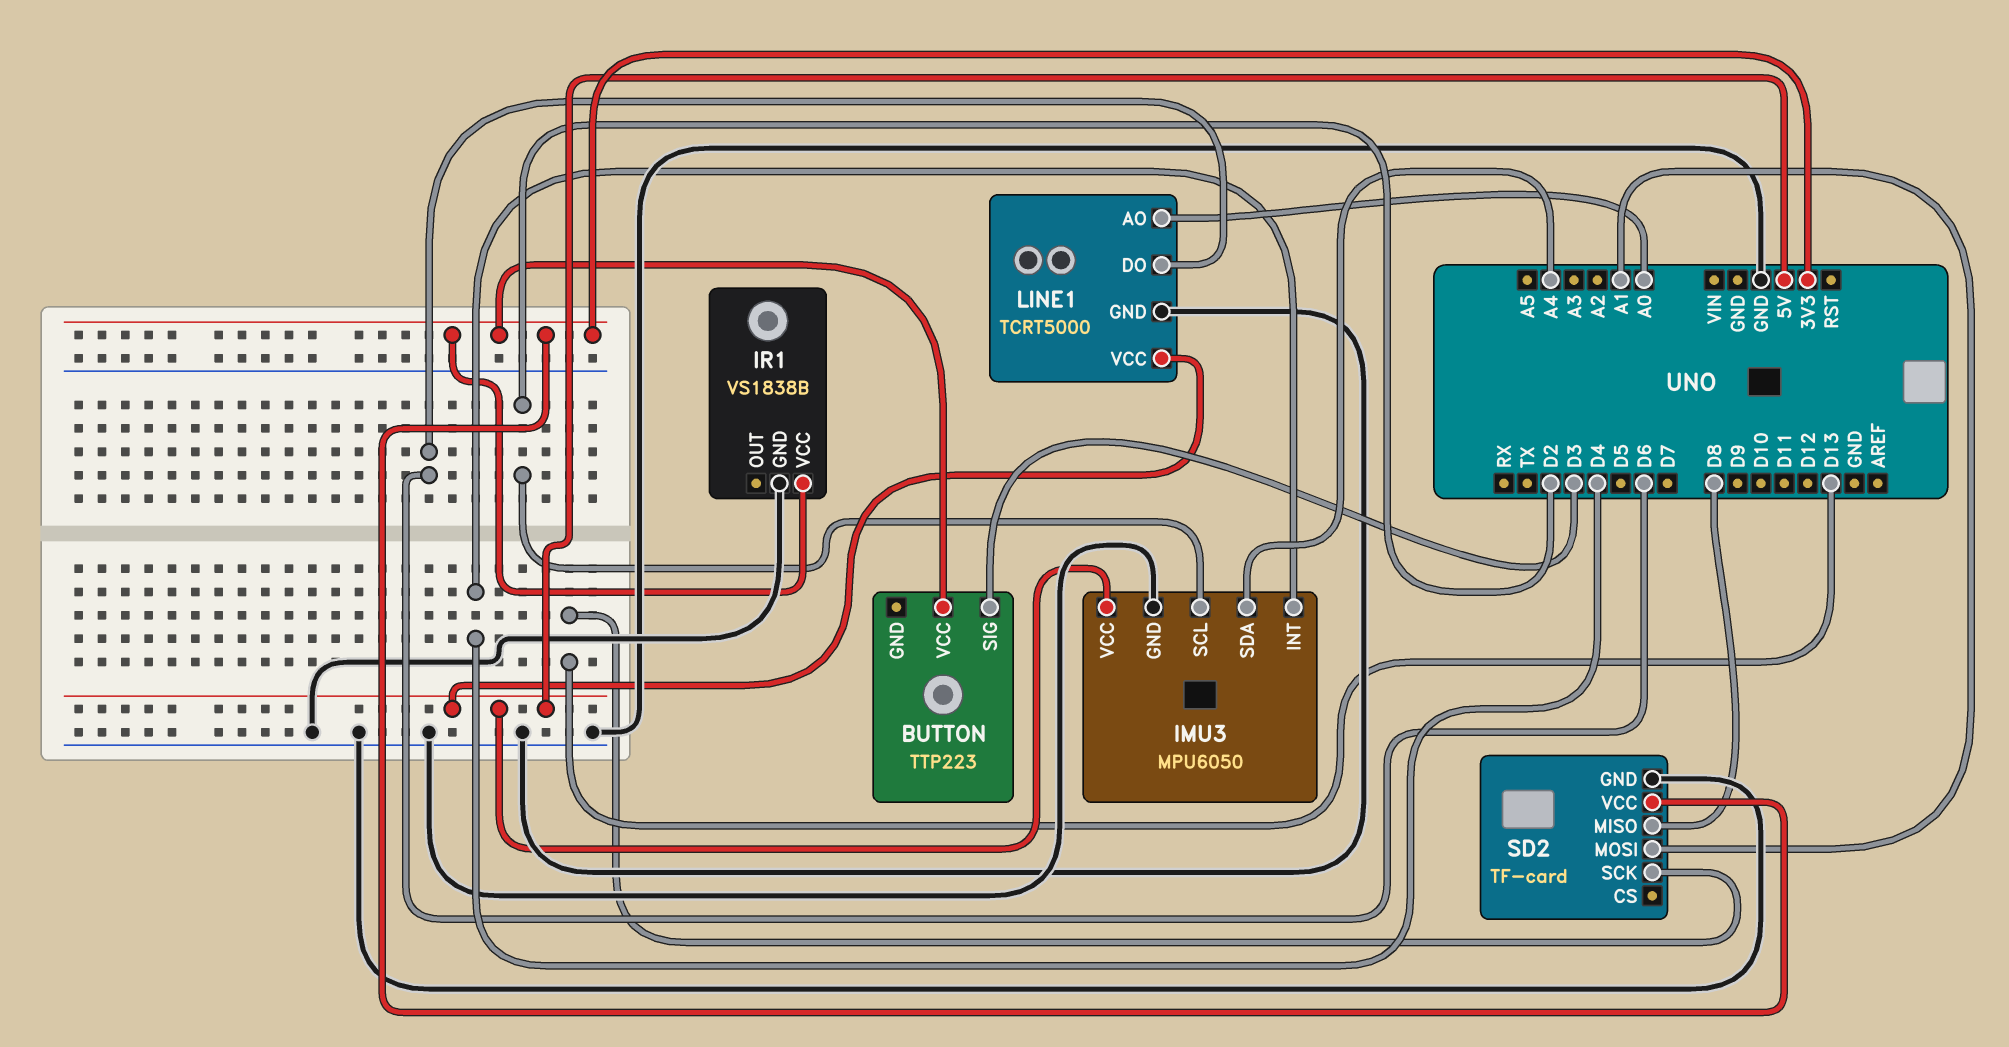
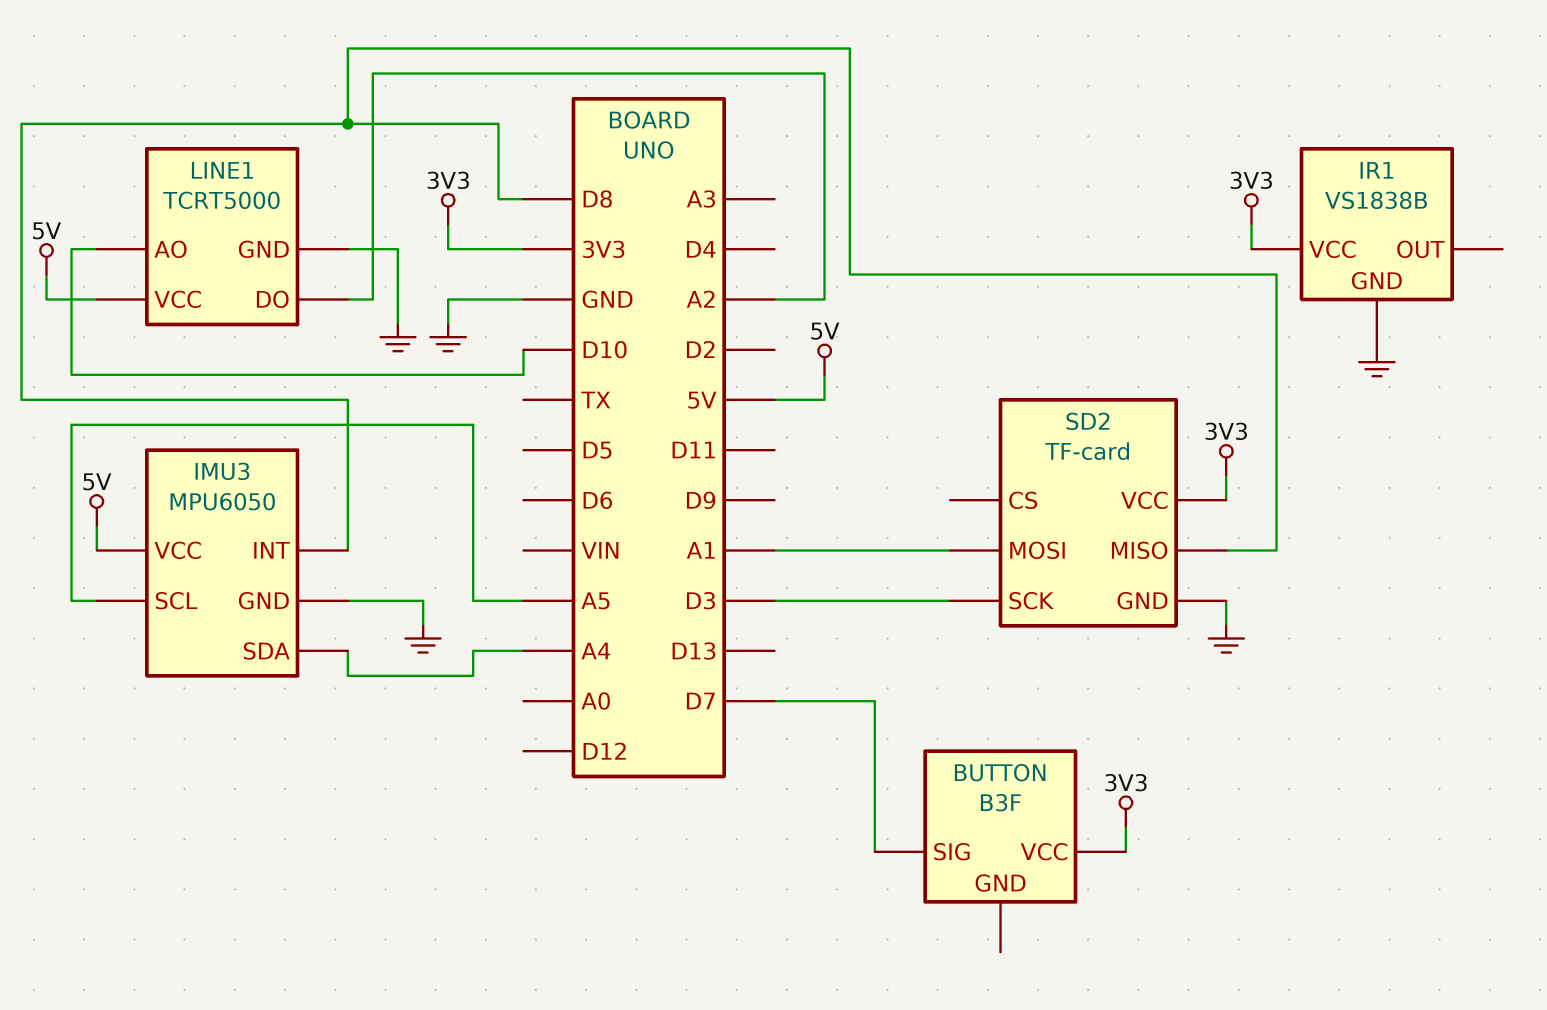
BUTTON: TTP223 -> B3F
BUTTON pin SIG: D3 -> D7
IMU3 pin INT: D4 -> D8
IMU3 pin SCL: D2 -> A5
LINE1 pin AO: A0 -> D10
LINE1 pin DO: D6 -> A2
SD2 pin SCK: D13 -> D3

